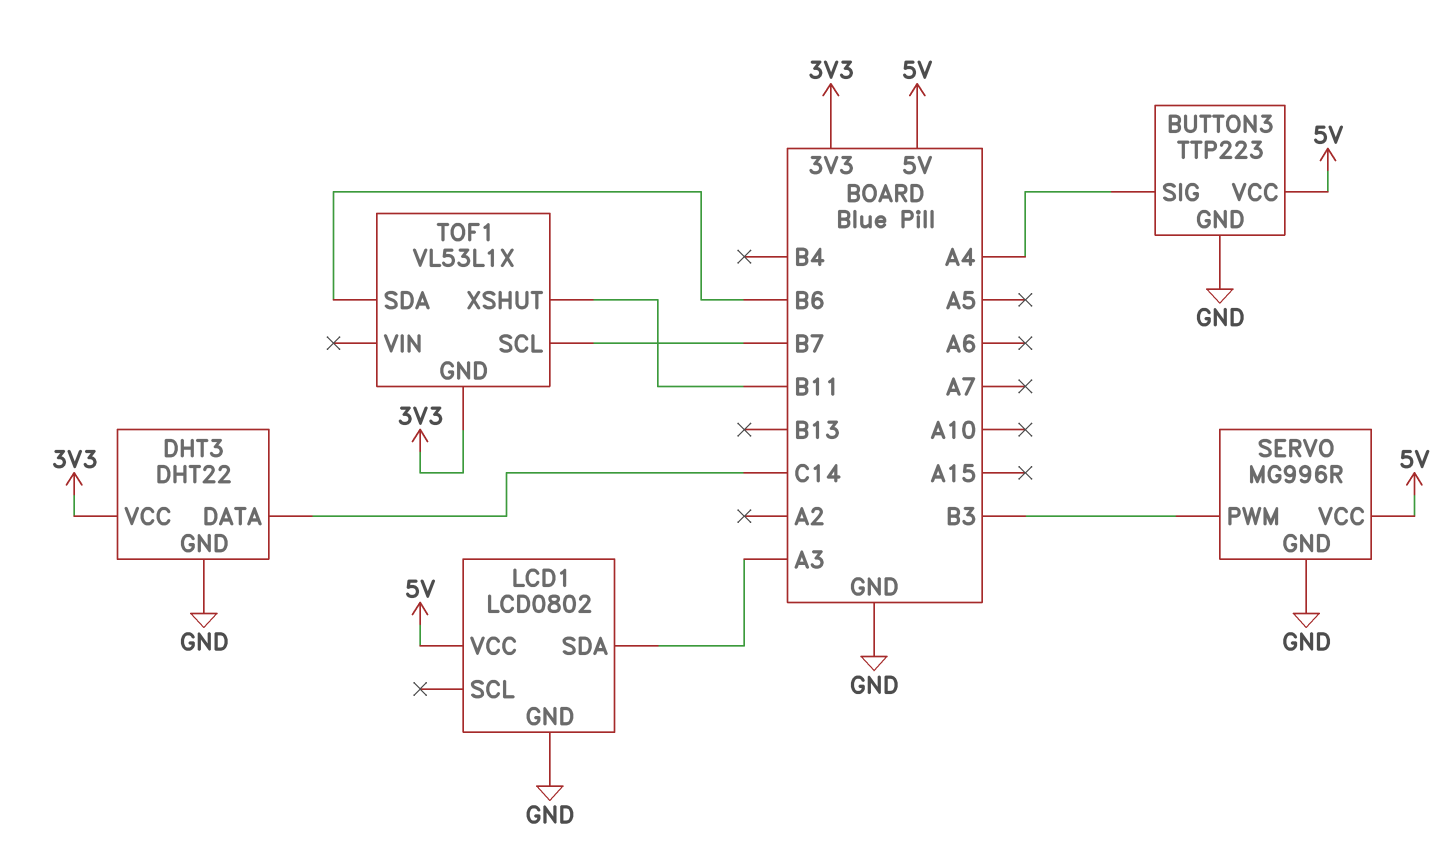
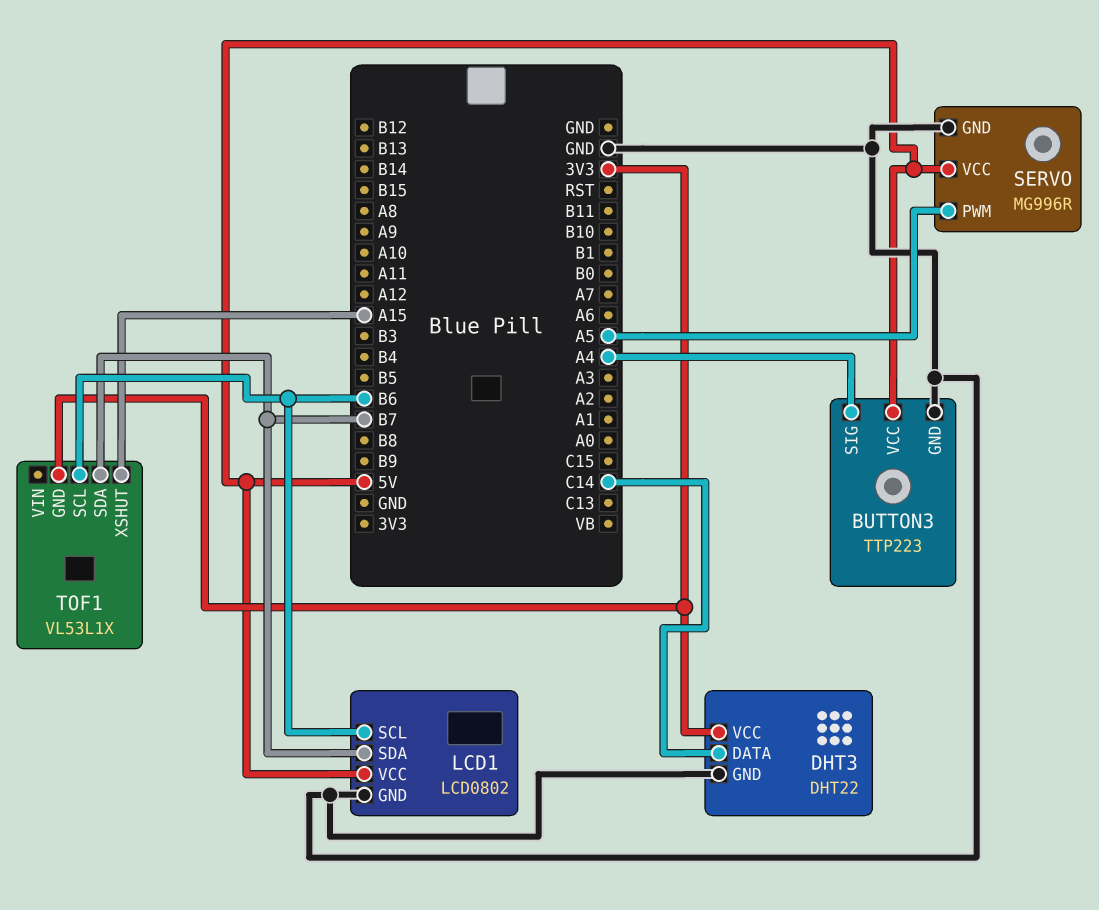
LCD1 pin SCL: none -> B6
LCD1 pin SDA: A3 -> B7
SERVO pin PWM: B3 -> A5
TOF1 pin SCL: B7 -> B6
TOF1 pin SDA: B6 -> B7
TOF1 pin XSHUT: B11 -> A15

